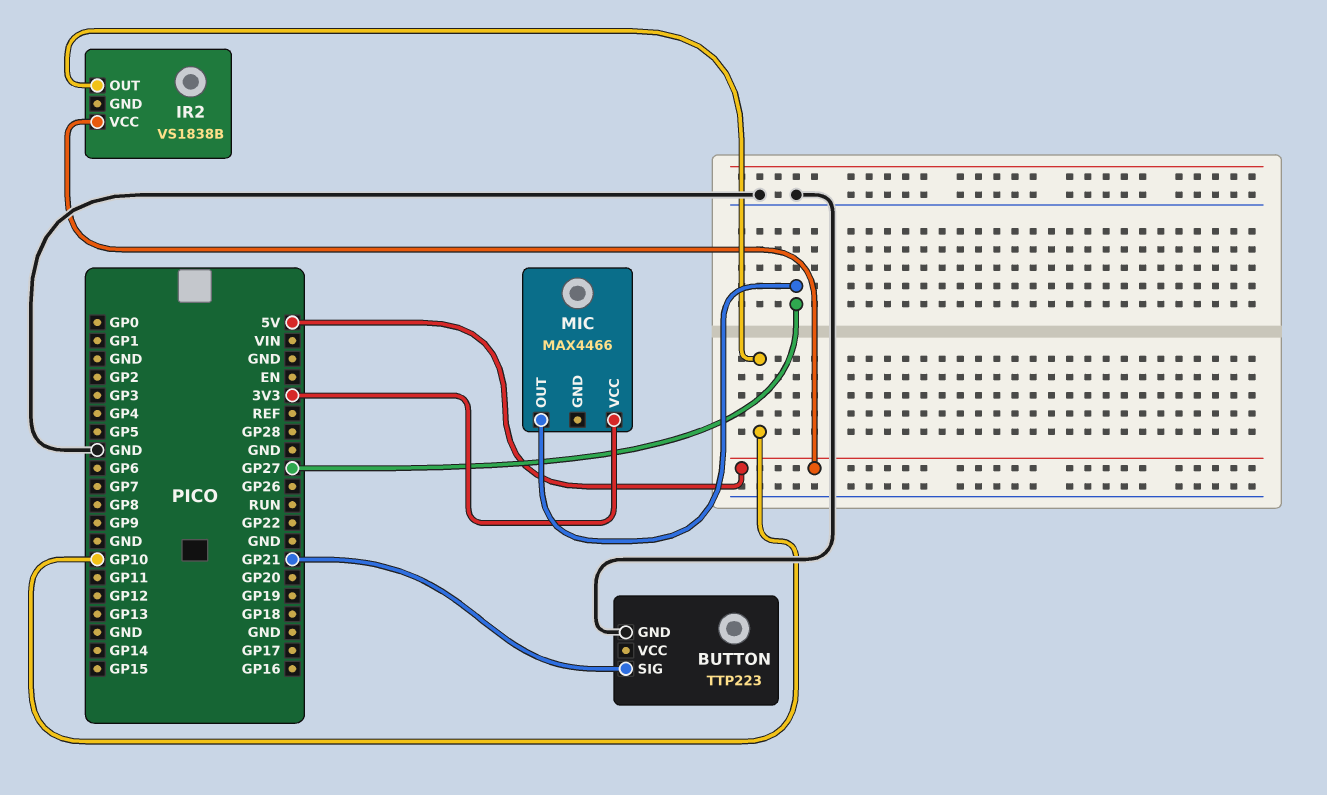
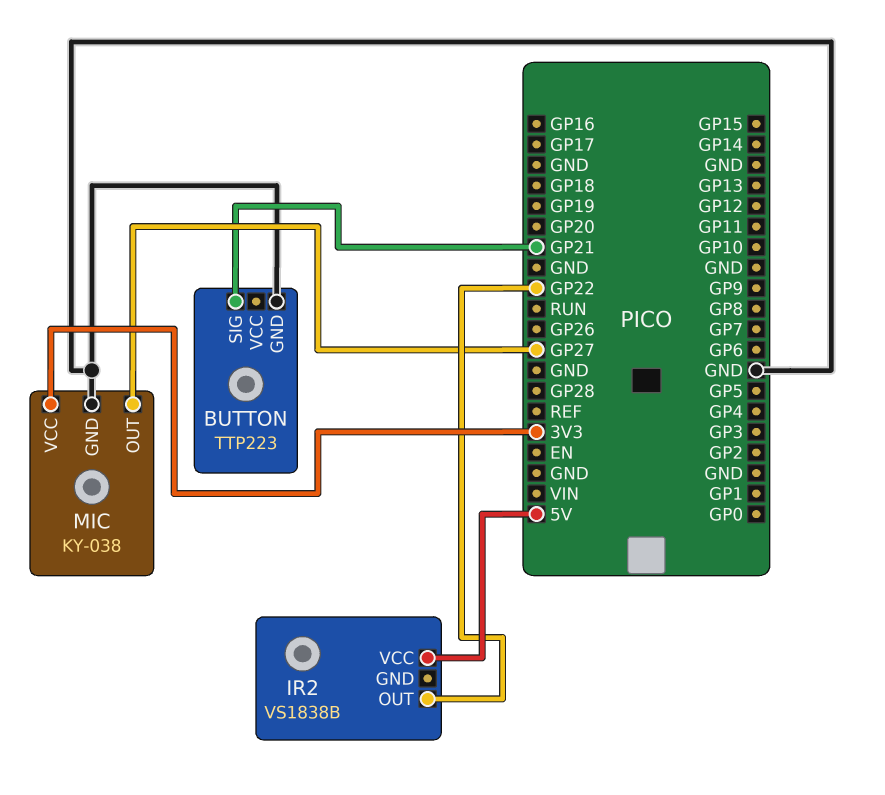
IR2 pin OUT: GP10 -> GP22
MIC: MAX4466 -> KY-038
MIC pin GND: none -> GND

